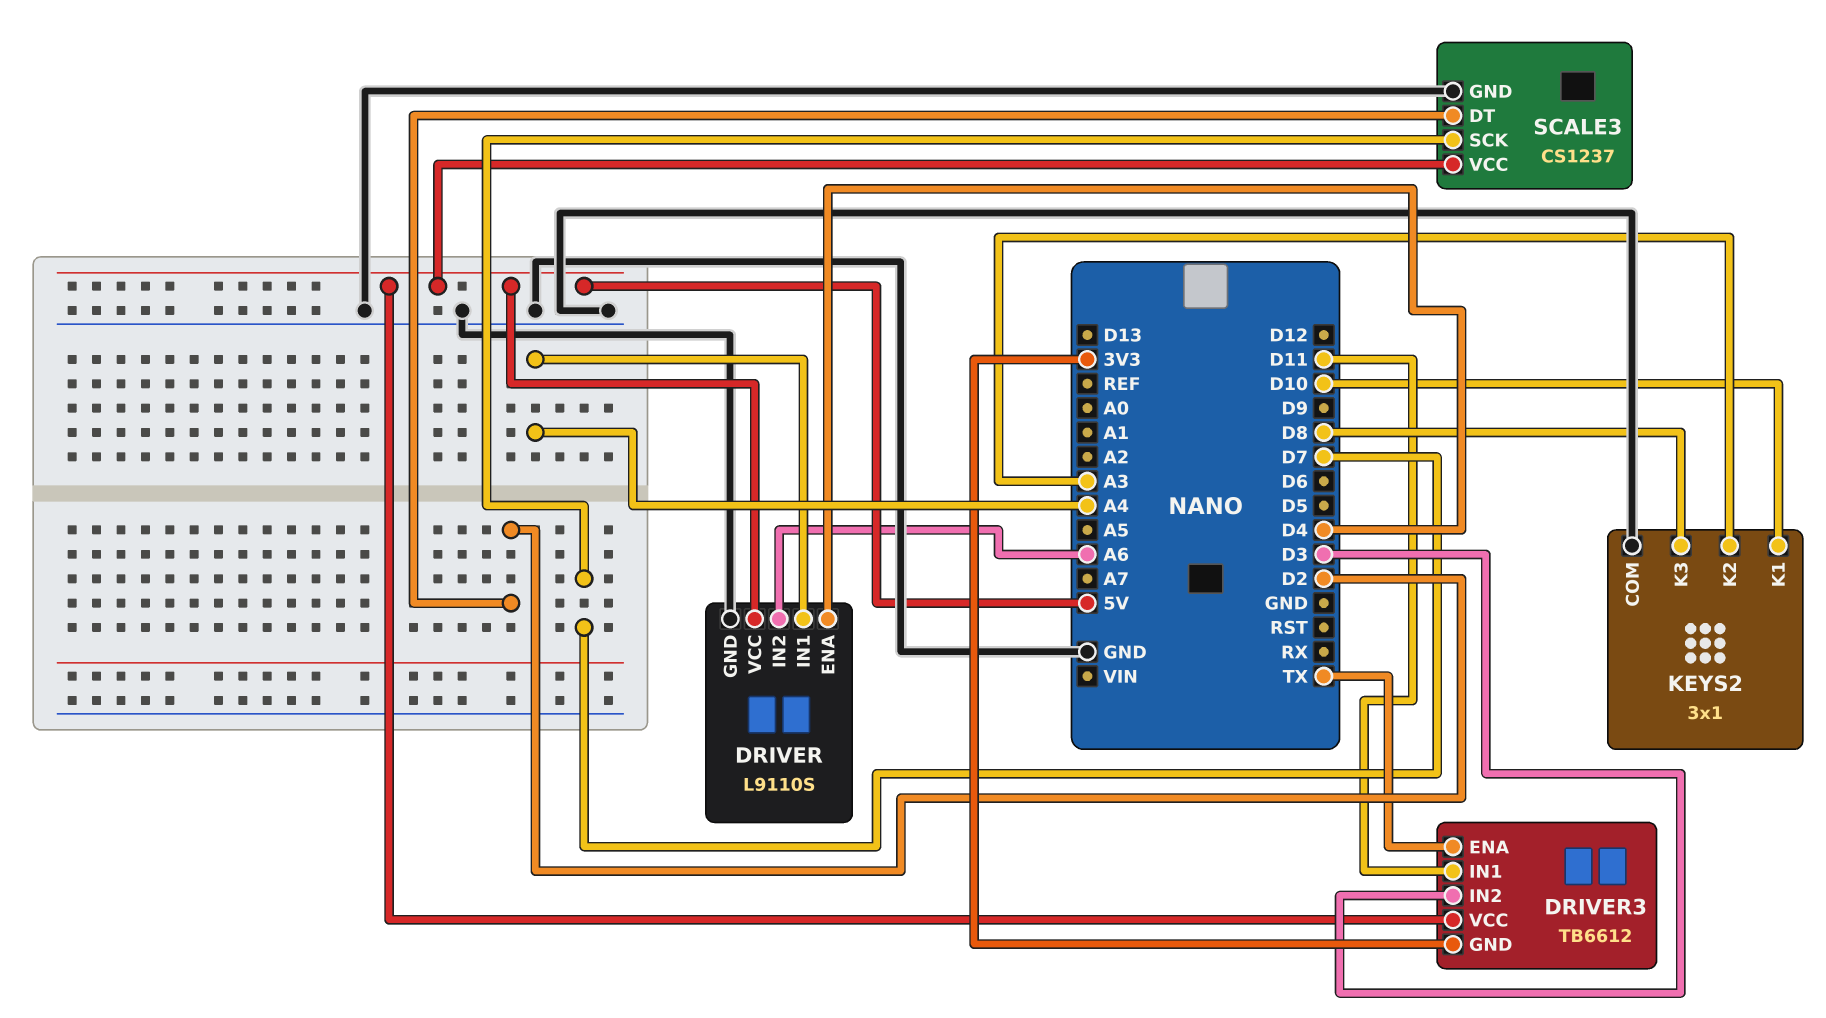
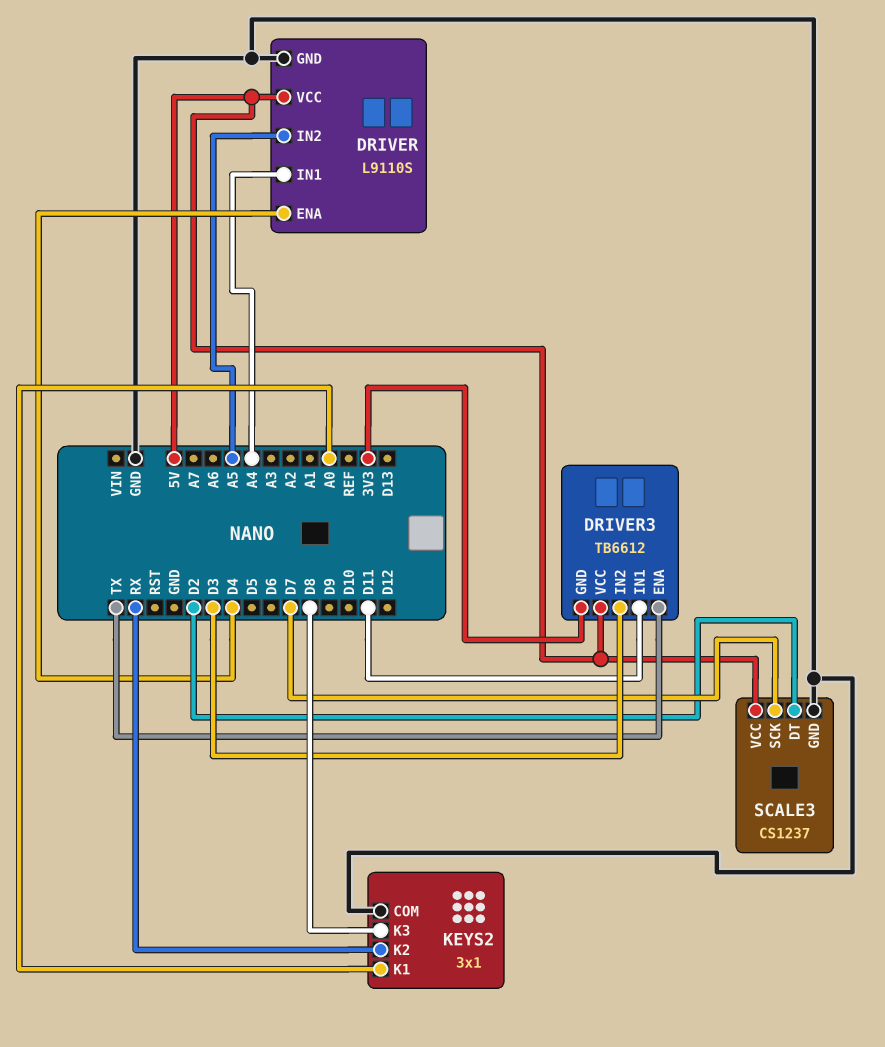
DRIVER pin IN2: A6 -> A5
KEYS2 pin K1: D10 -> A0
KEYS2 pin K2: A3 -> RX

